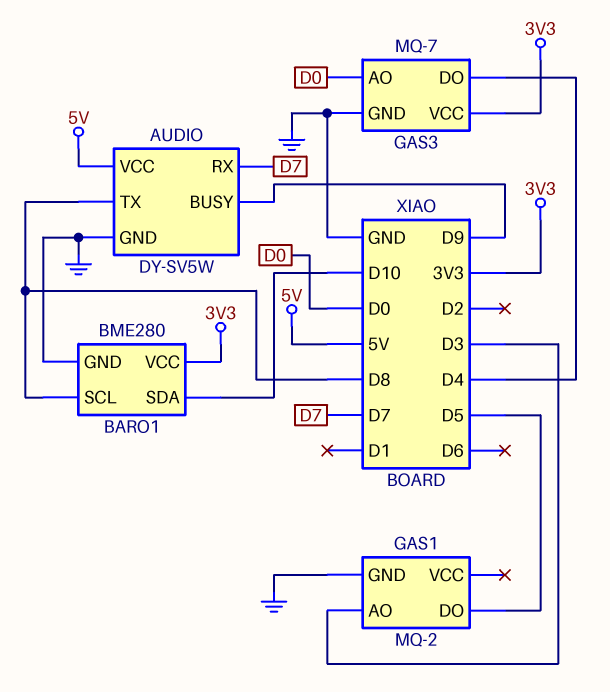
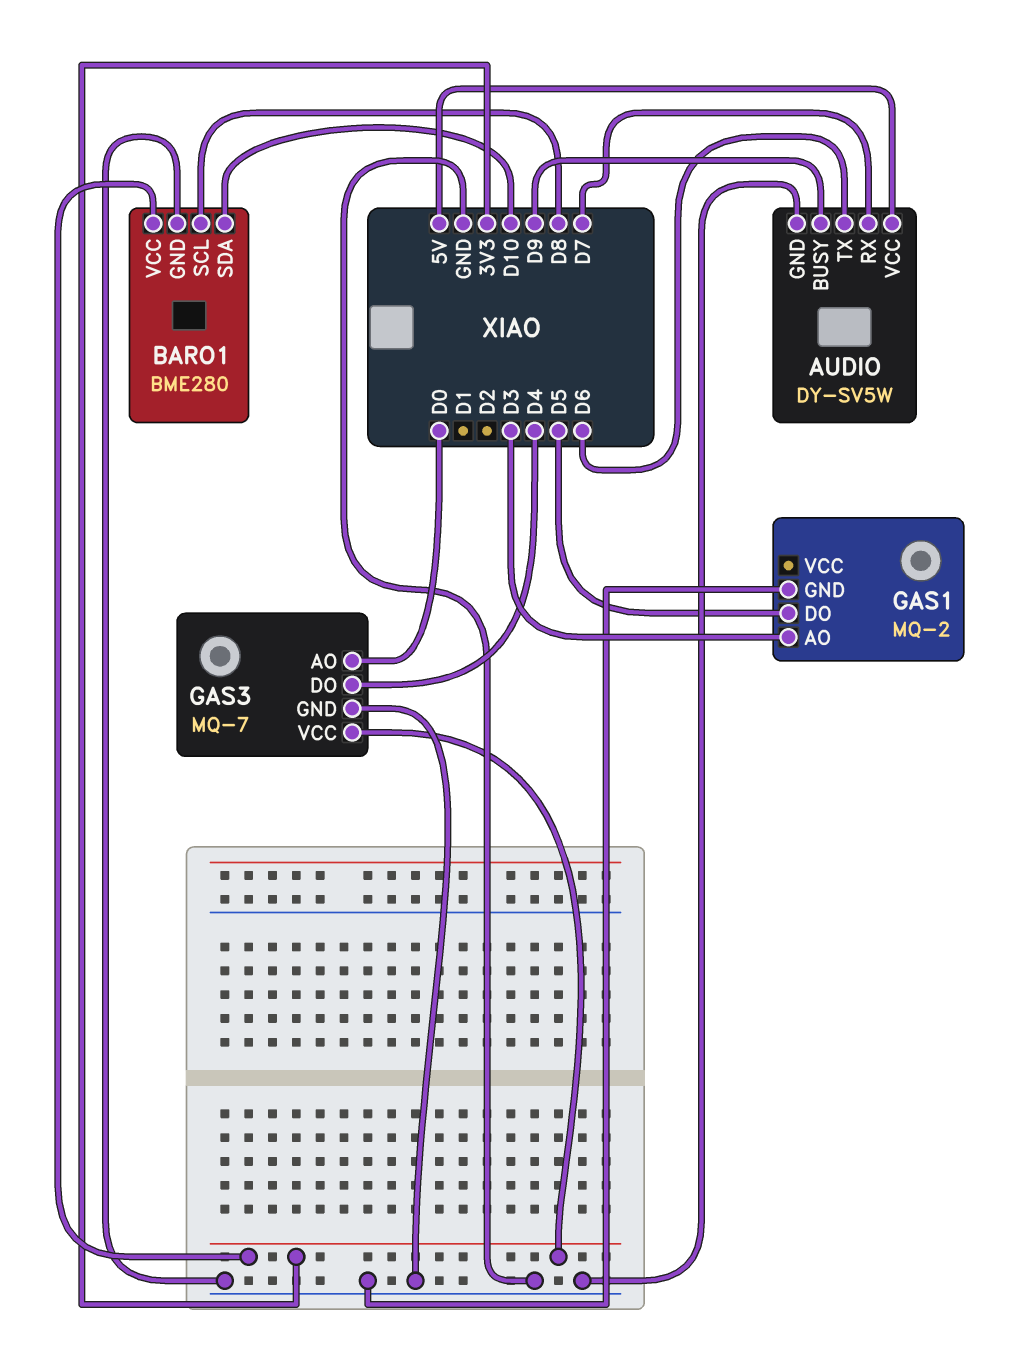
AUDIO pin TX: D8 -> D6

